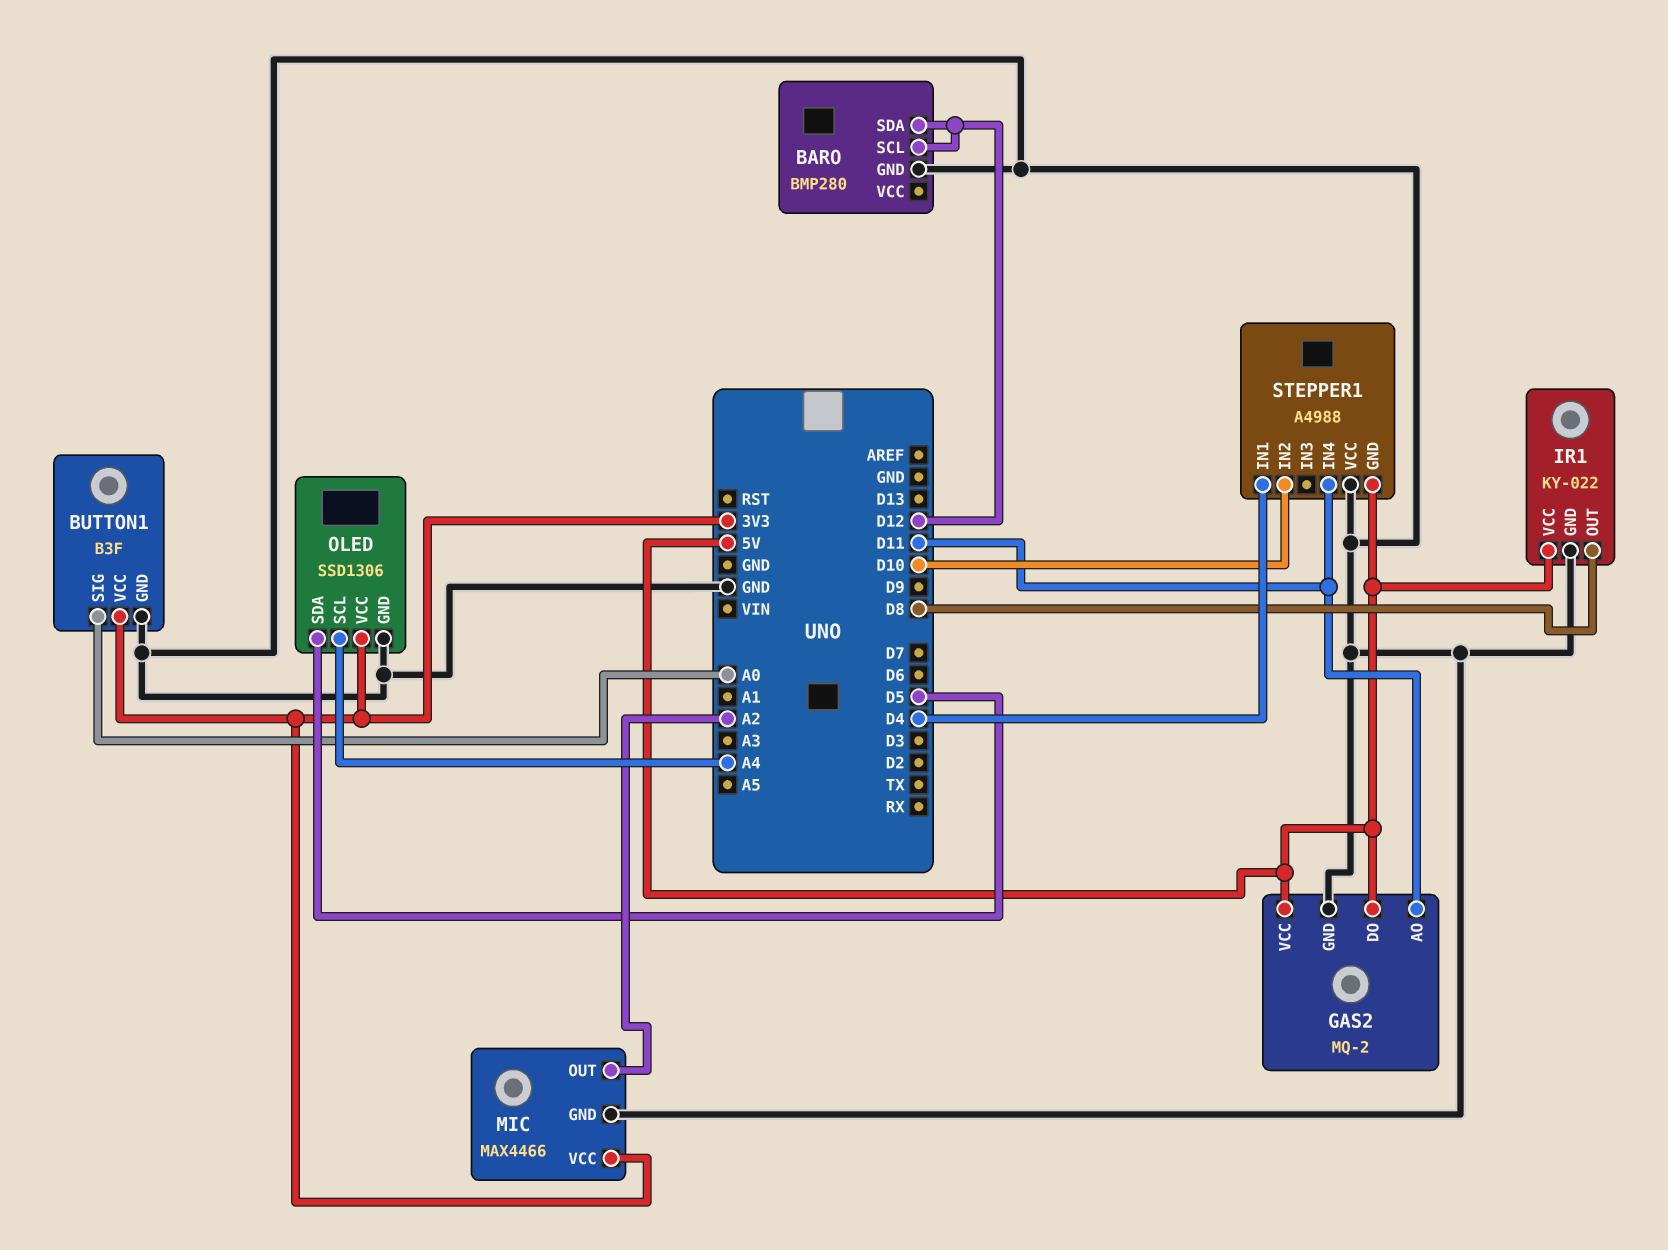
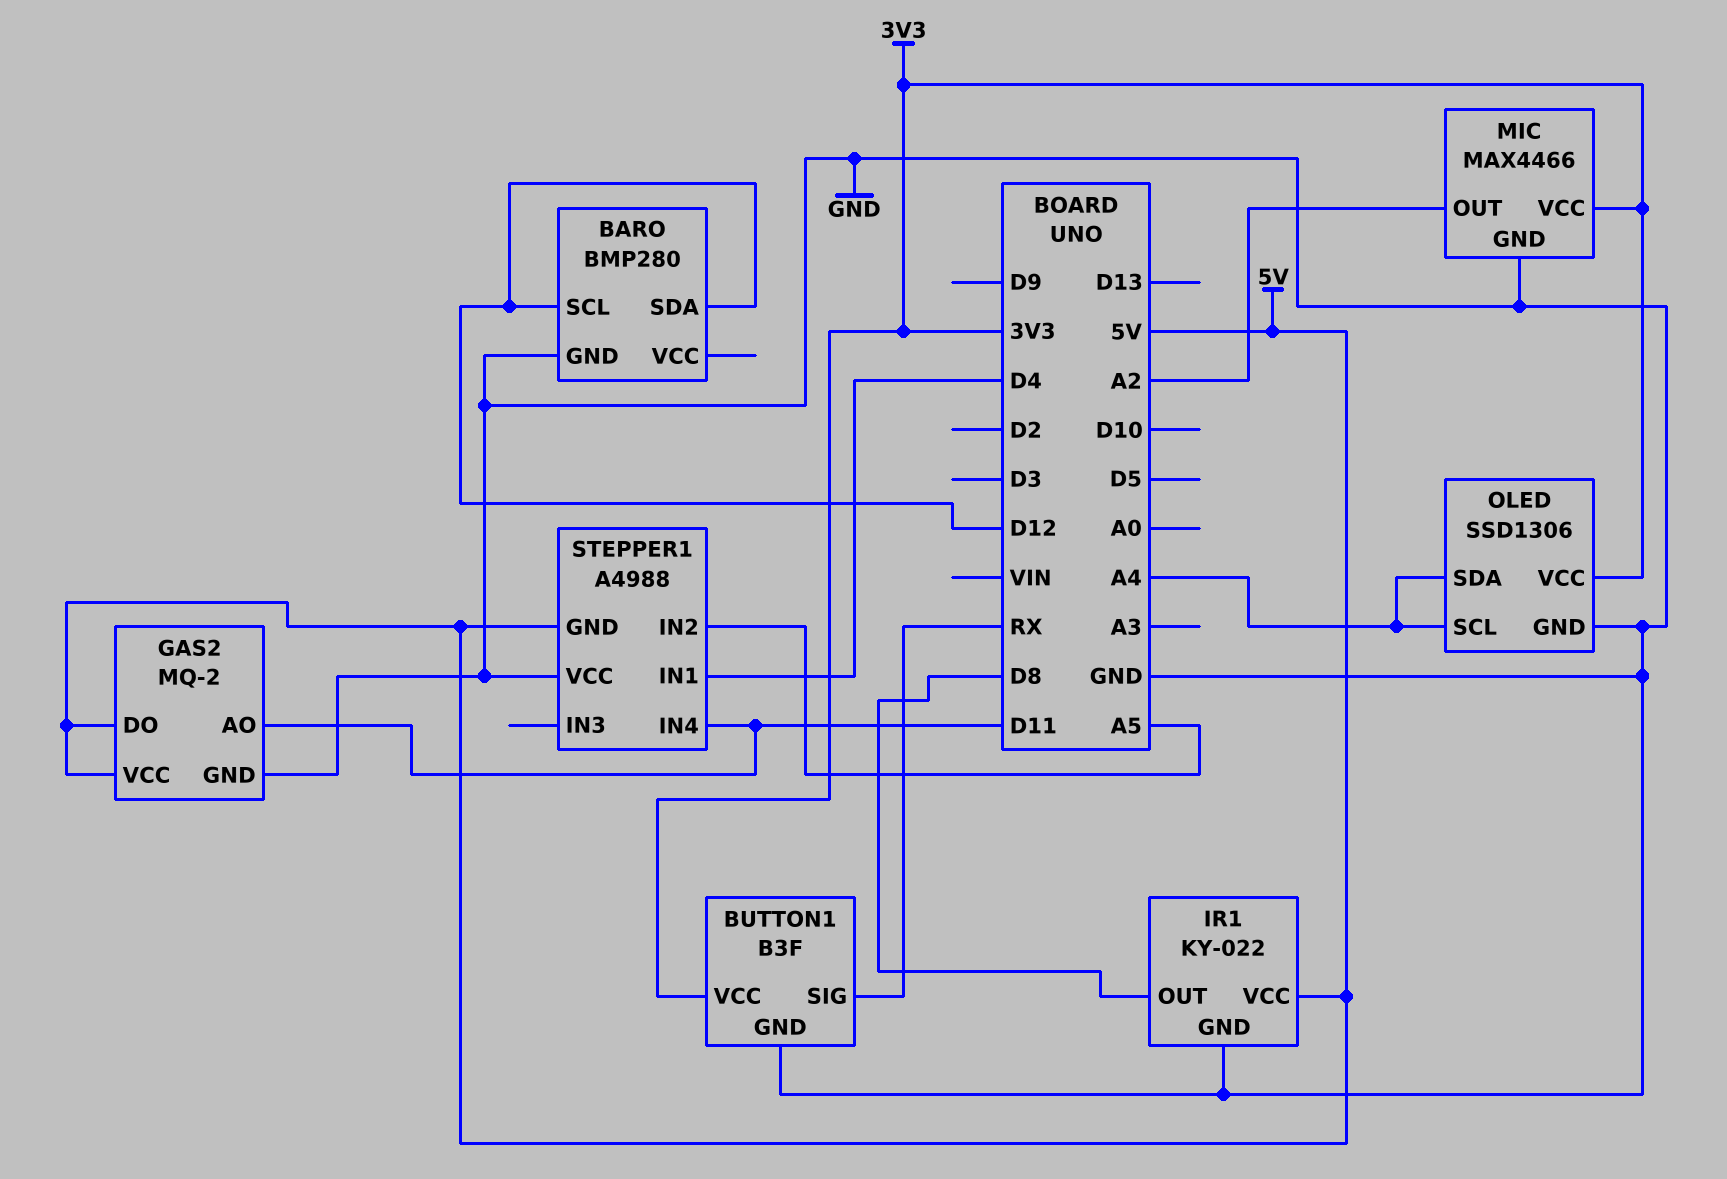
BUTTON1 pin SIG: A0 -> RX
OLED pin SDA: D5 -> A4
STEPPER1 pin IN2: D10 -> A5

